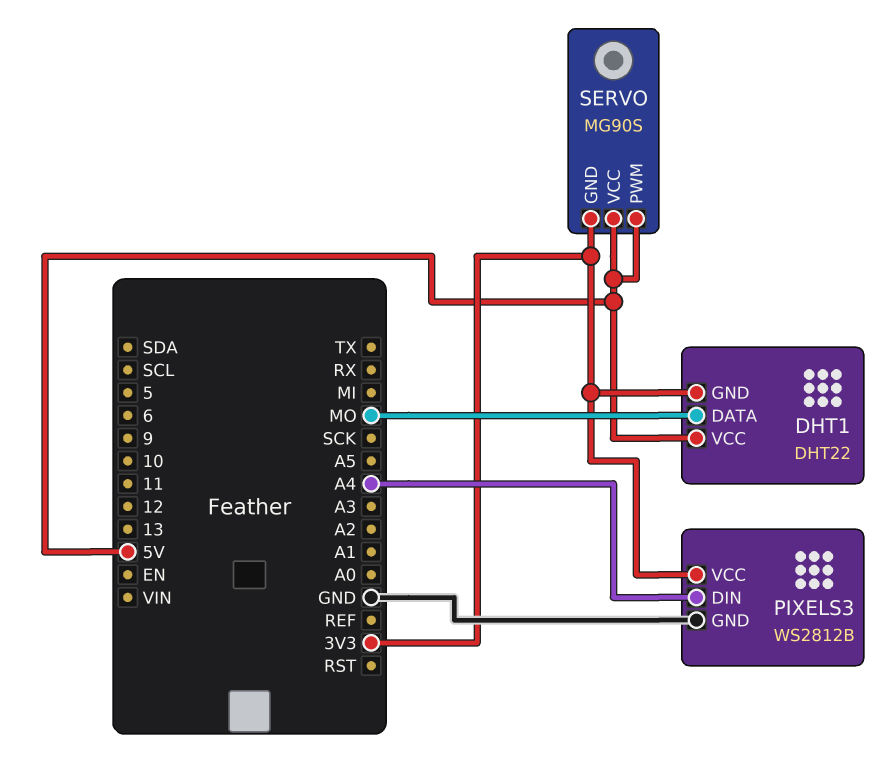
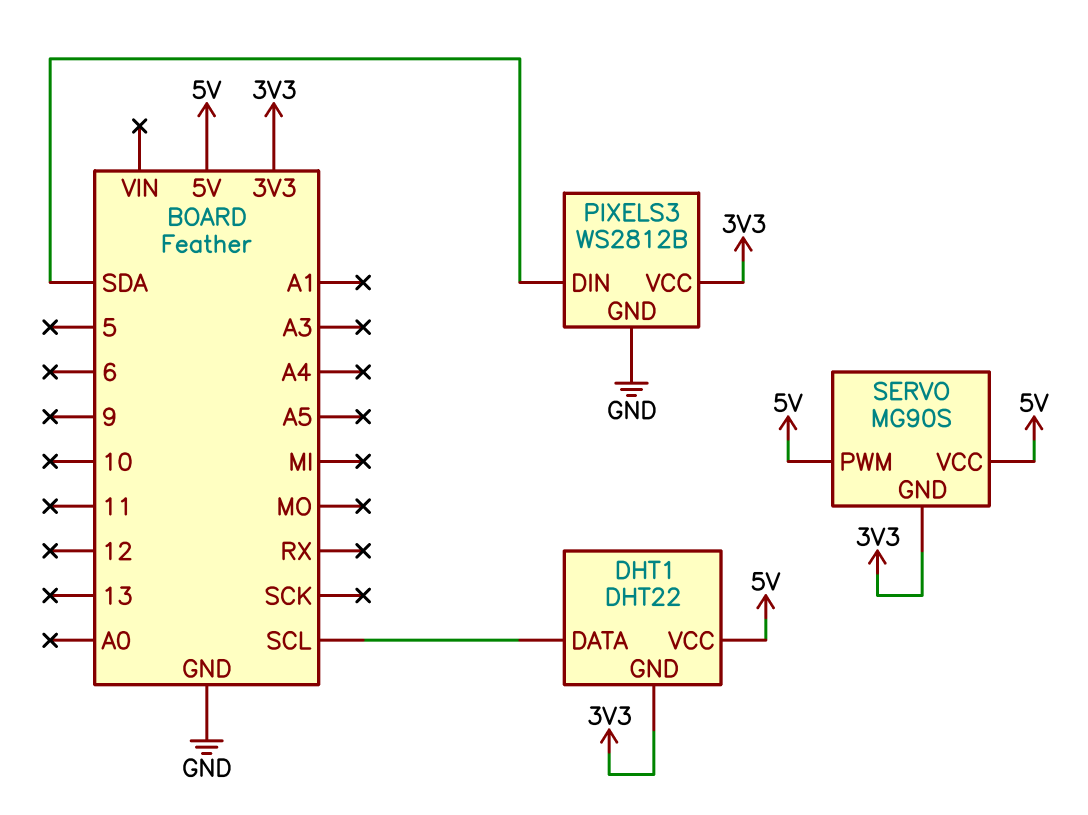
DHT1 pin DATA: MO -> SCL
PIXELS3 pin DIN: A4 -> SDA

